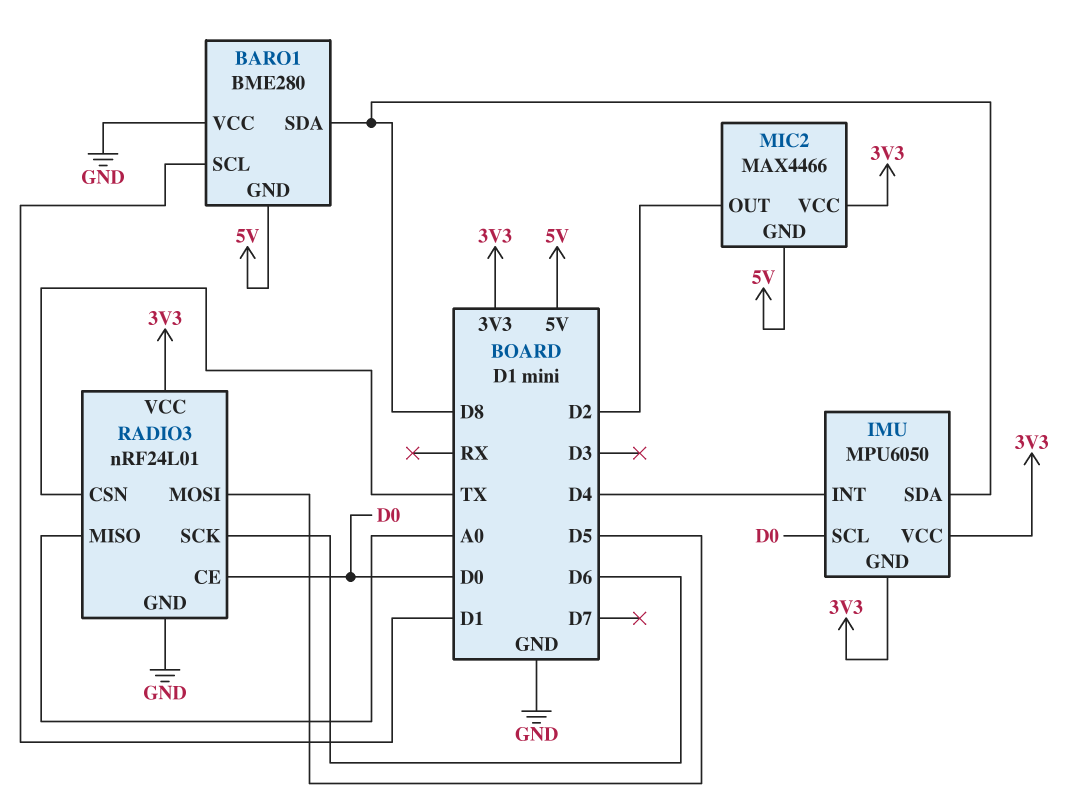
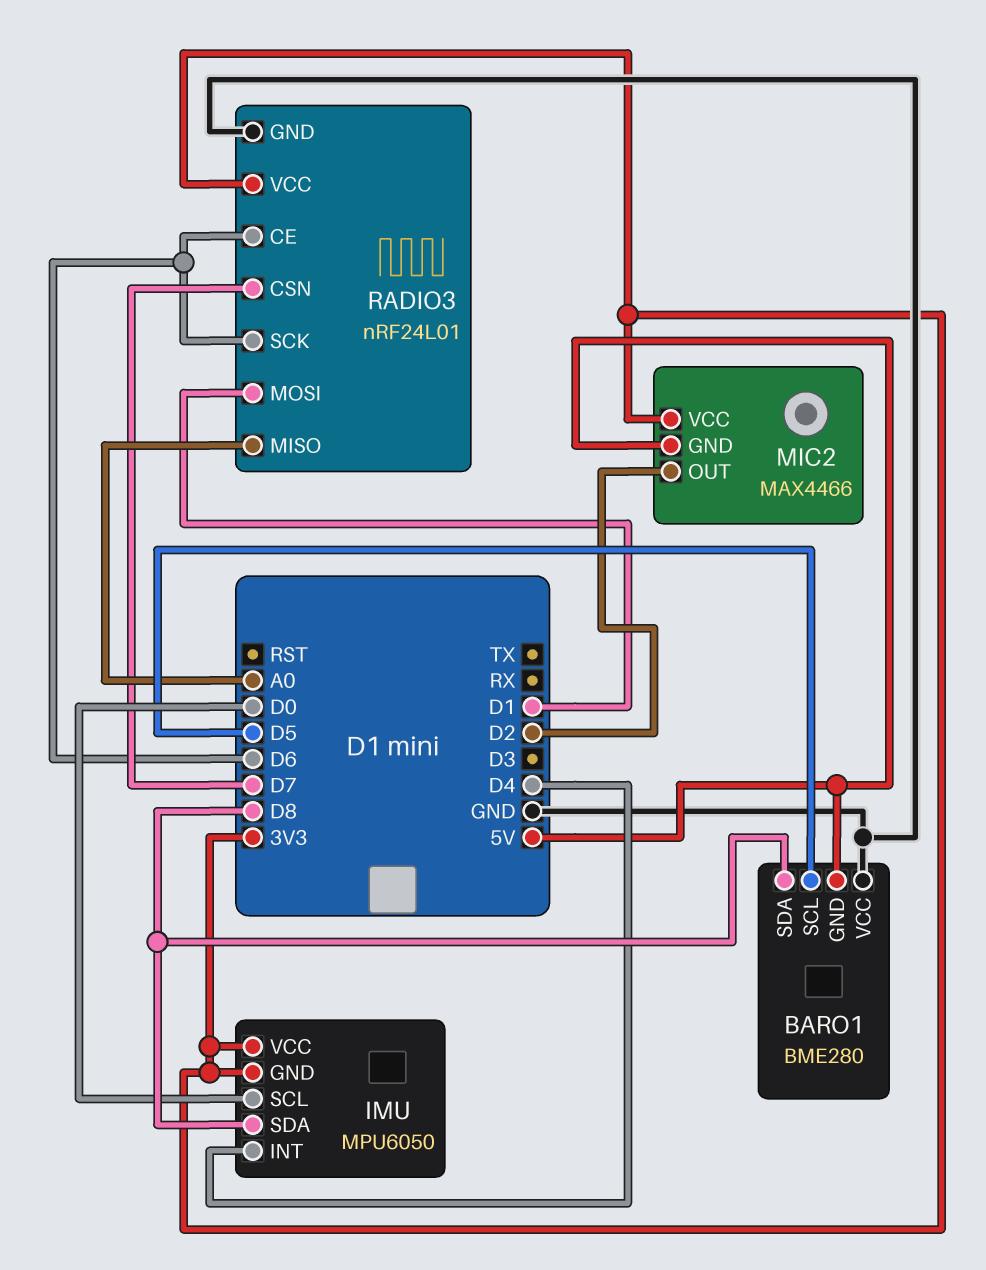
BARO1 pin SCL: D1 -> D5
RADIO3 pin CE: D0 -> D6
RADIO3 pin CSN: TX -> D7
RADIO3 pin MOSI: D5 -> D1

